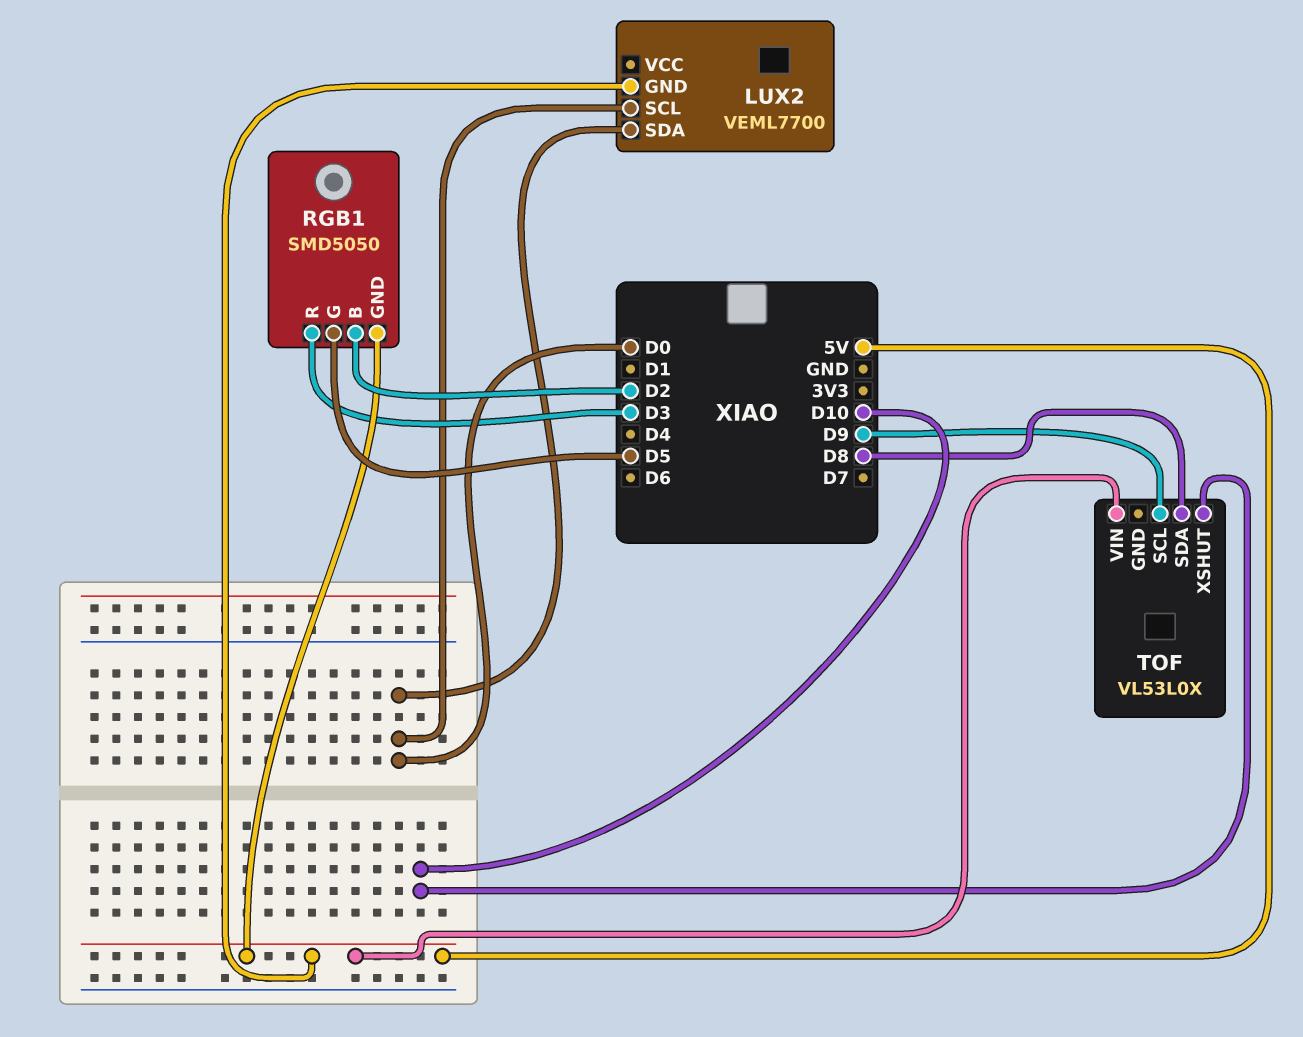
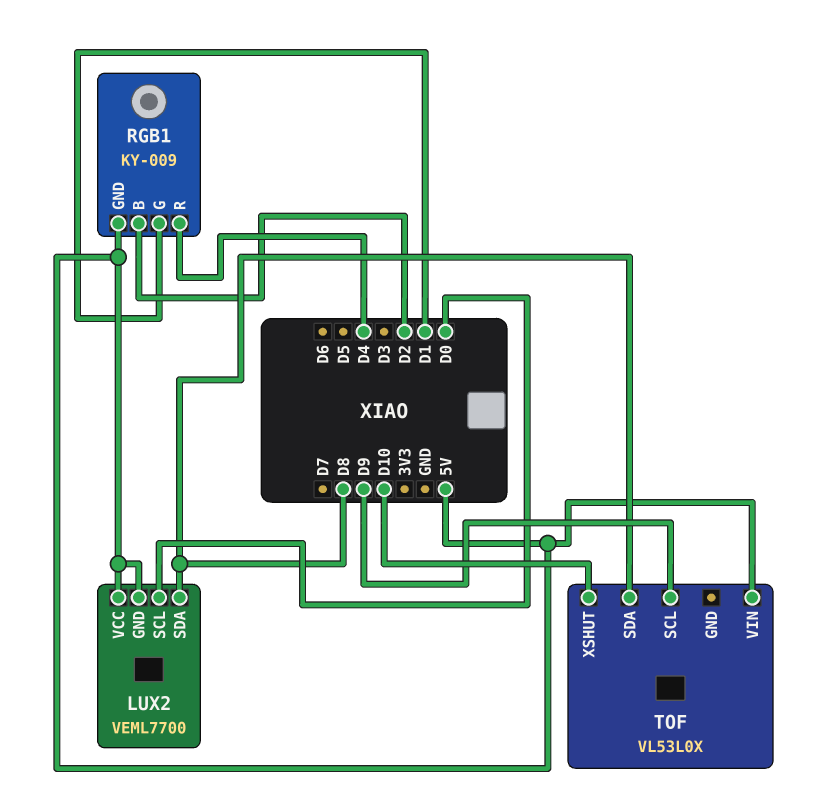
LUX2 pin SDA: D0 -> D8
LUX2 pin VCC: none -> 5V
RGB1: SMD5050 -> KY-009
RGB1 pin G: D5 -> D1
RGB1 pin R: D3 -> D4

